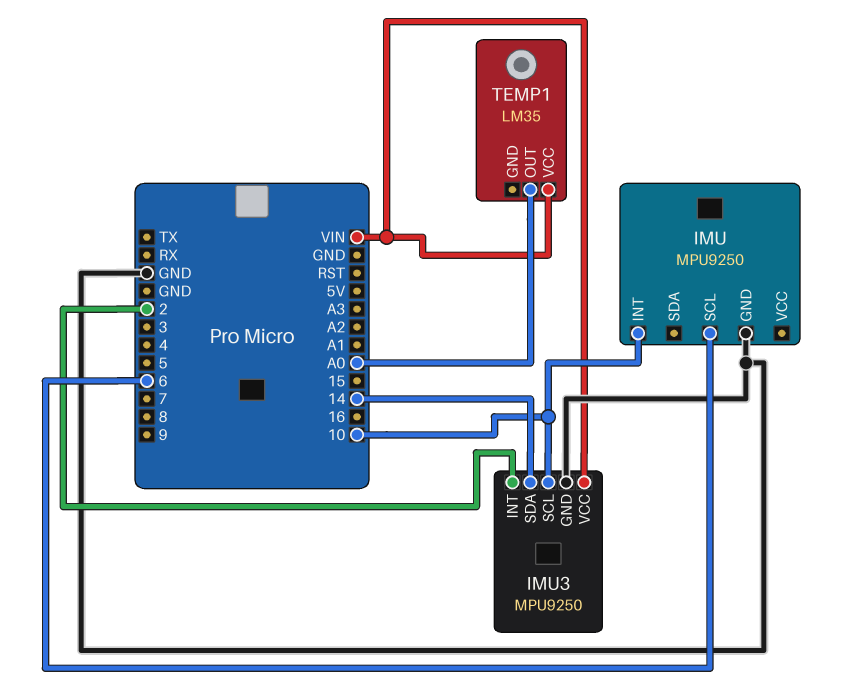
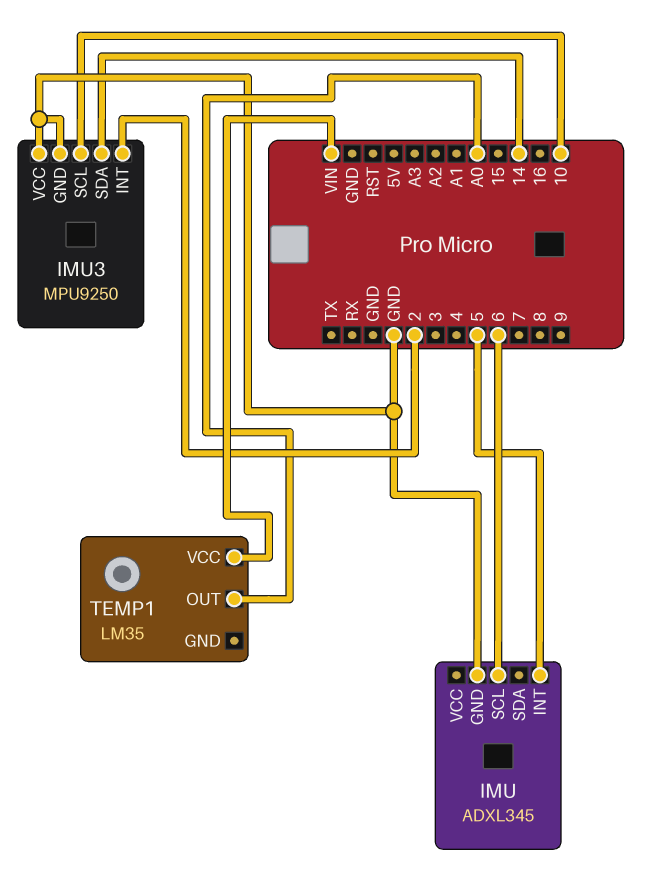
IMU: MPU9250 -> ADXL345
IMU pin INT: 10 -> 5
IMU3 pin VCC: VIN -> GND

